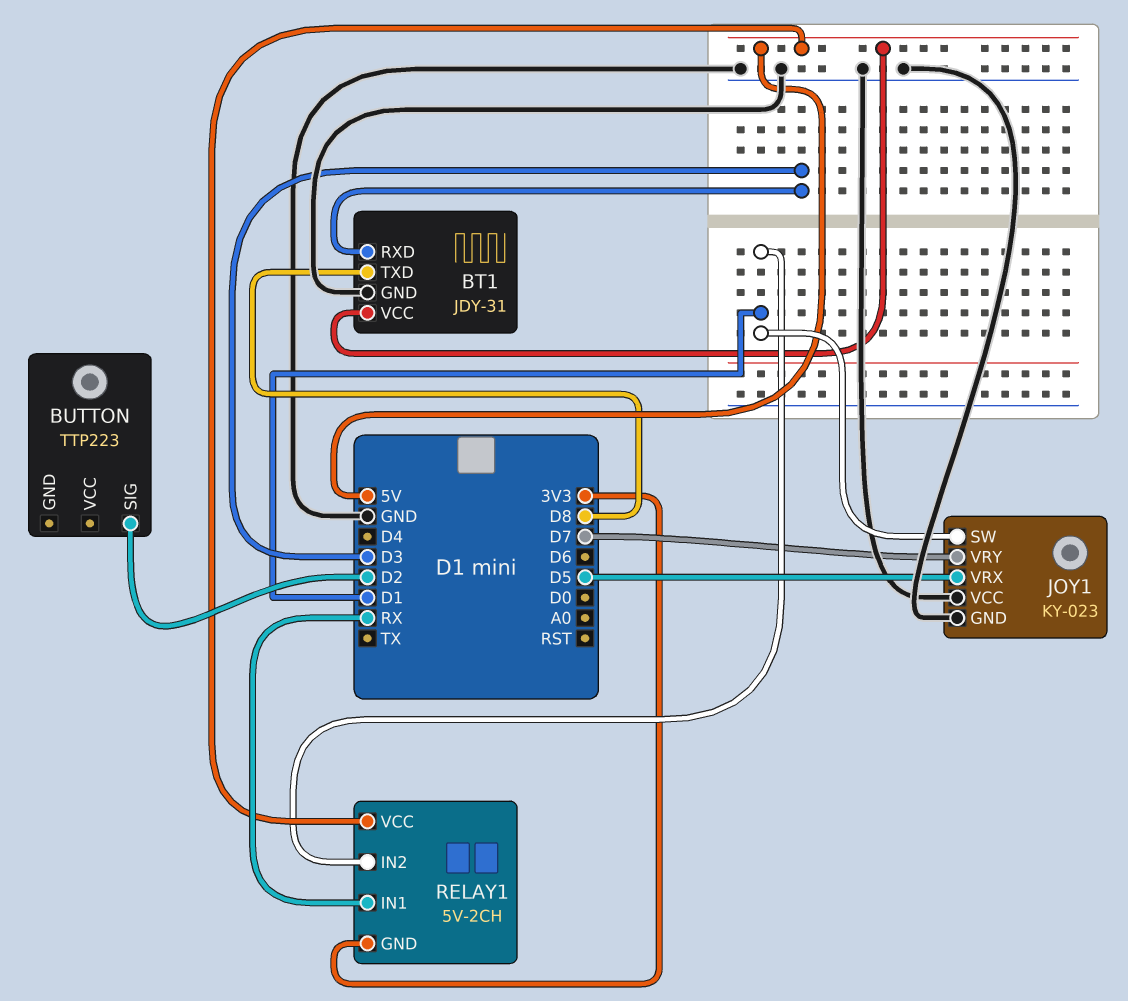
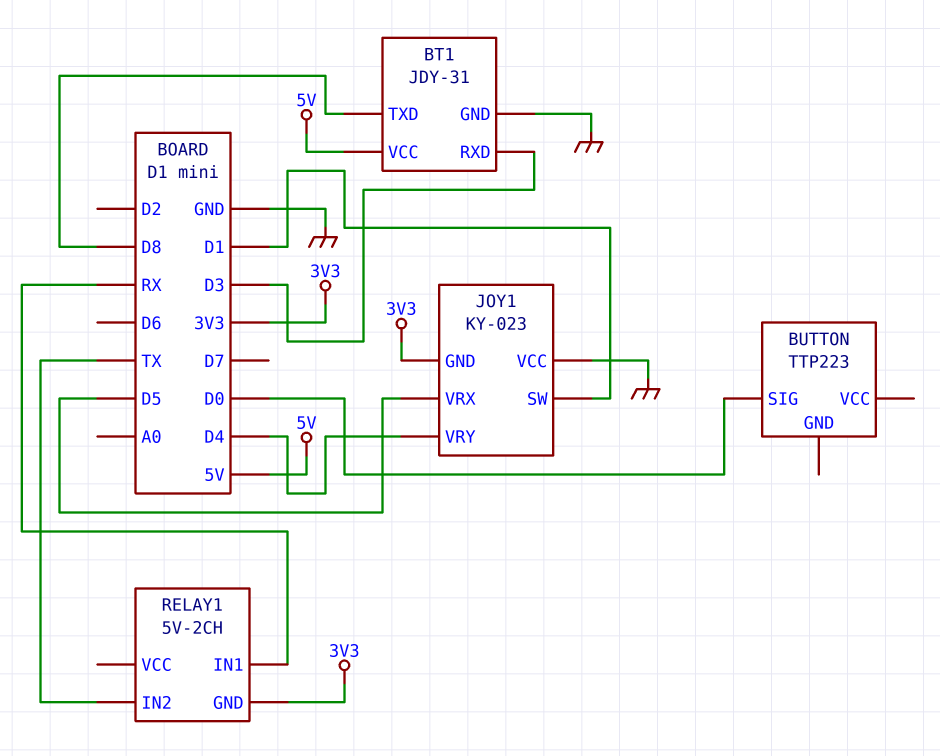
BUTTON pin SIG: D2 -> D0
JOY1 pin GND: GND -> 3V3
JOY1 pin VRY: D7 -> D4
RELAY1 pin IN2: D1 -> TX
RELAY1 pin VCC: 5V -> none

